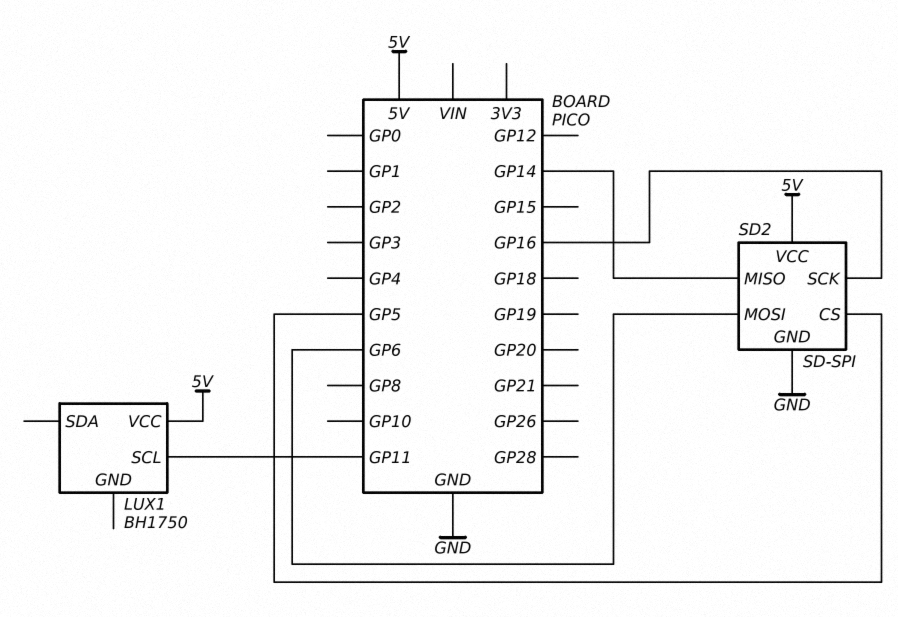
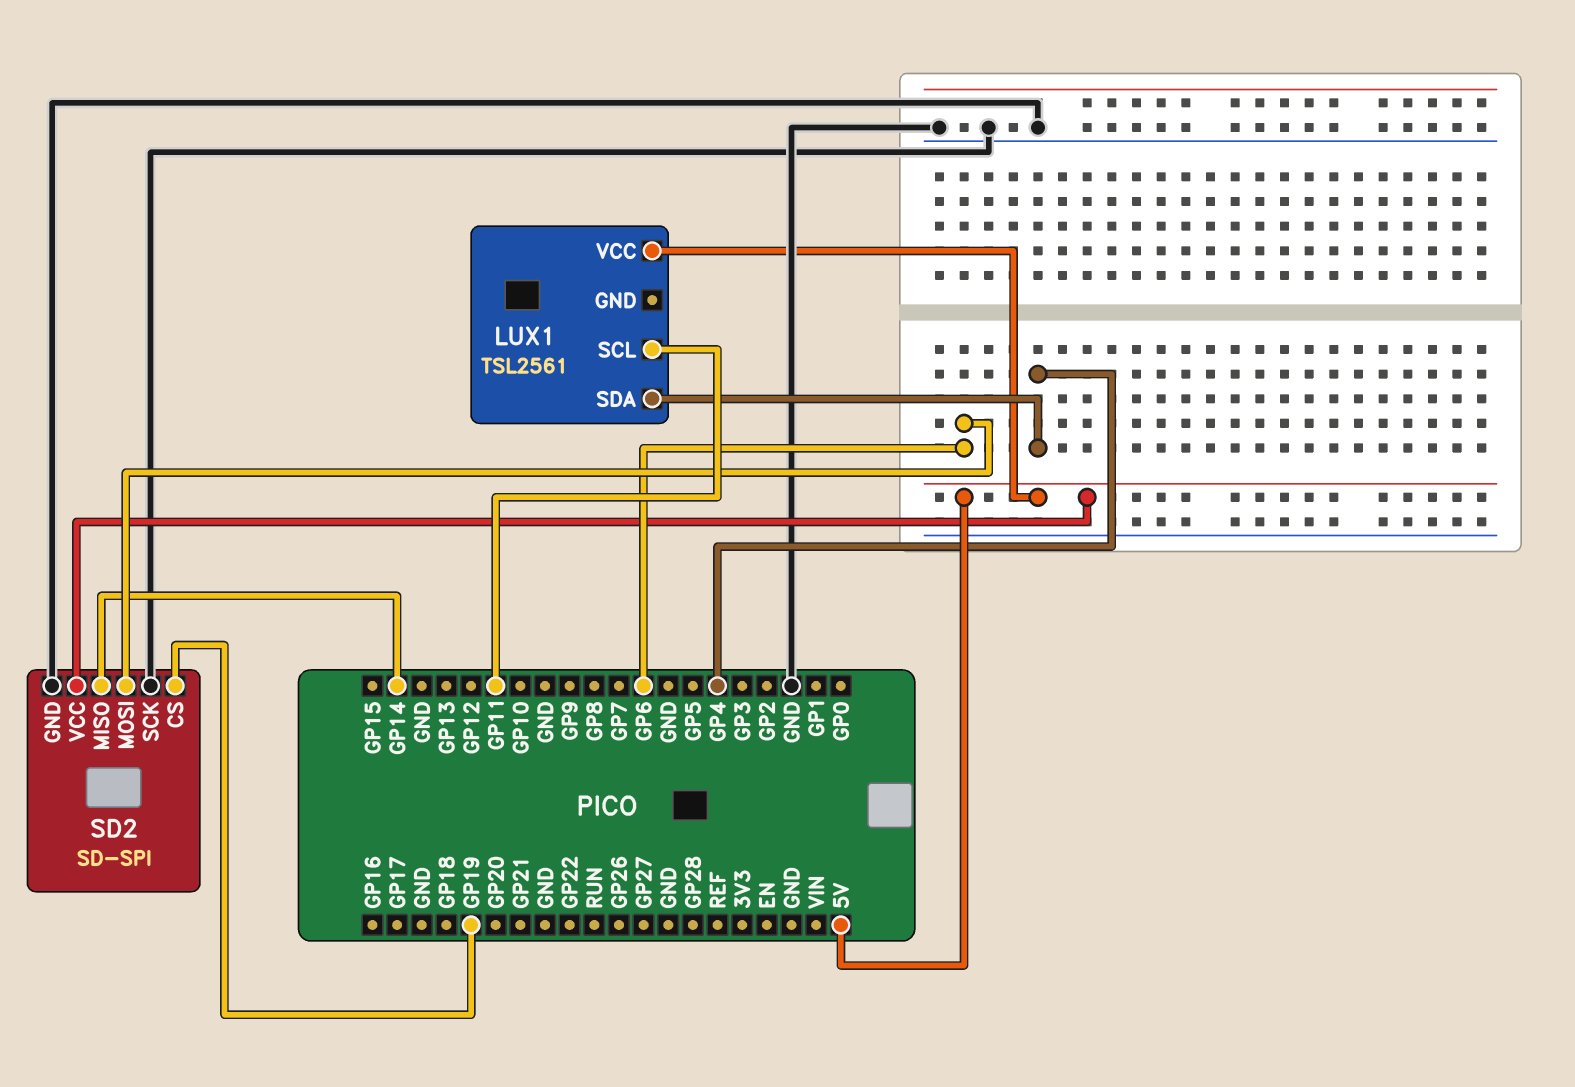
LUX1: BH1750 -> TSL2561
LUX1 pin SDA: none -> GP4
SD2 pin CS: GP5 -> GP19
SD2 pin SCK: GP16 -> GND

